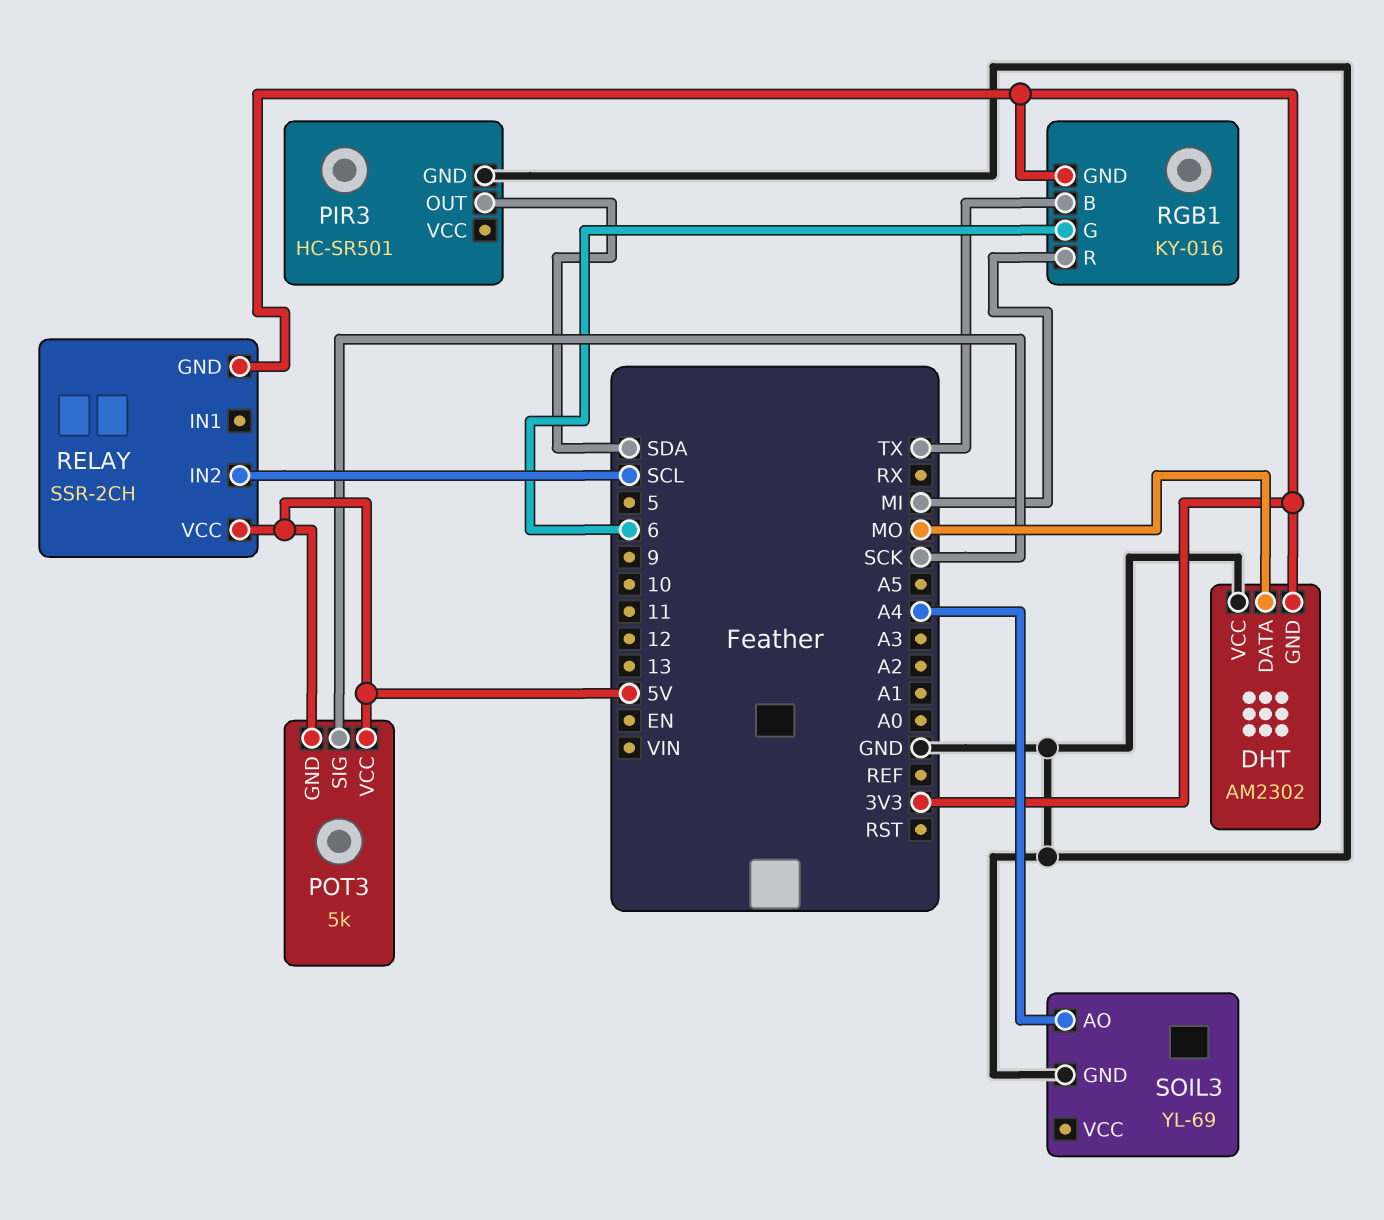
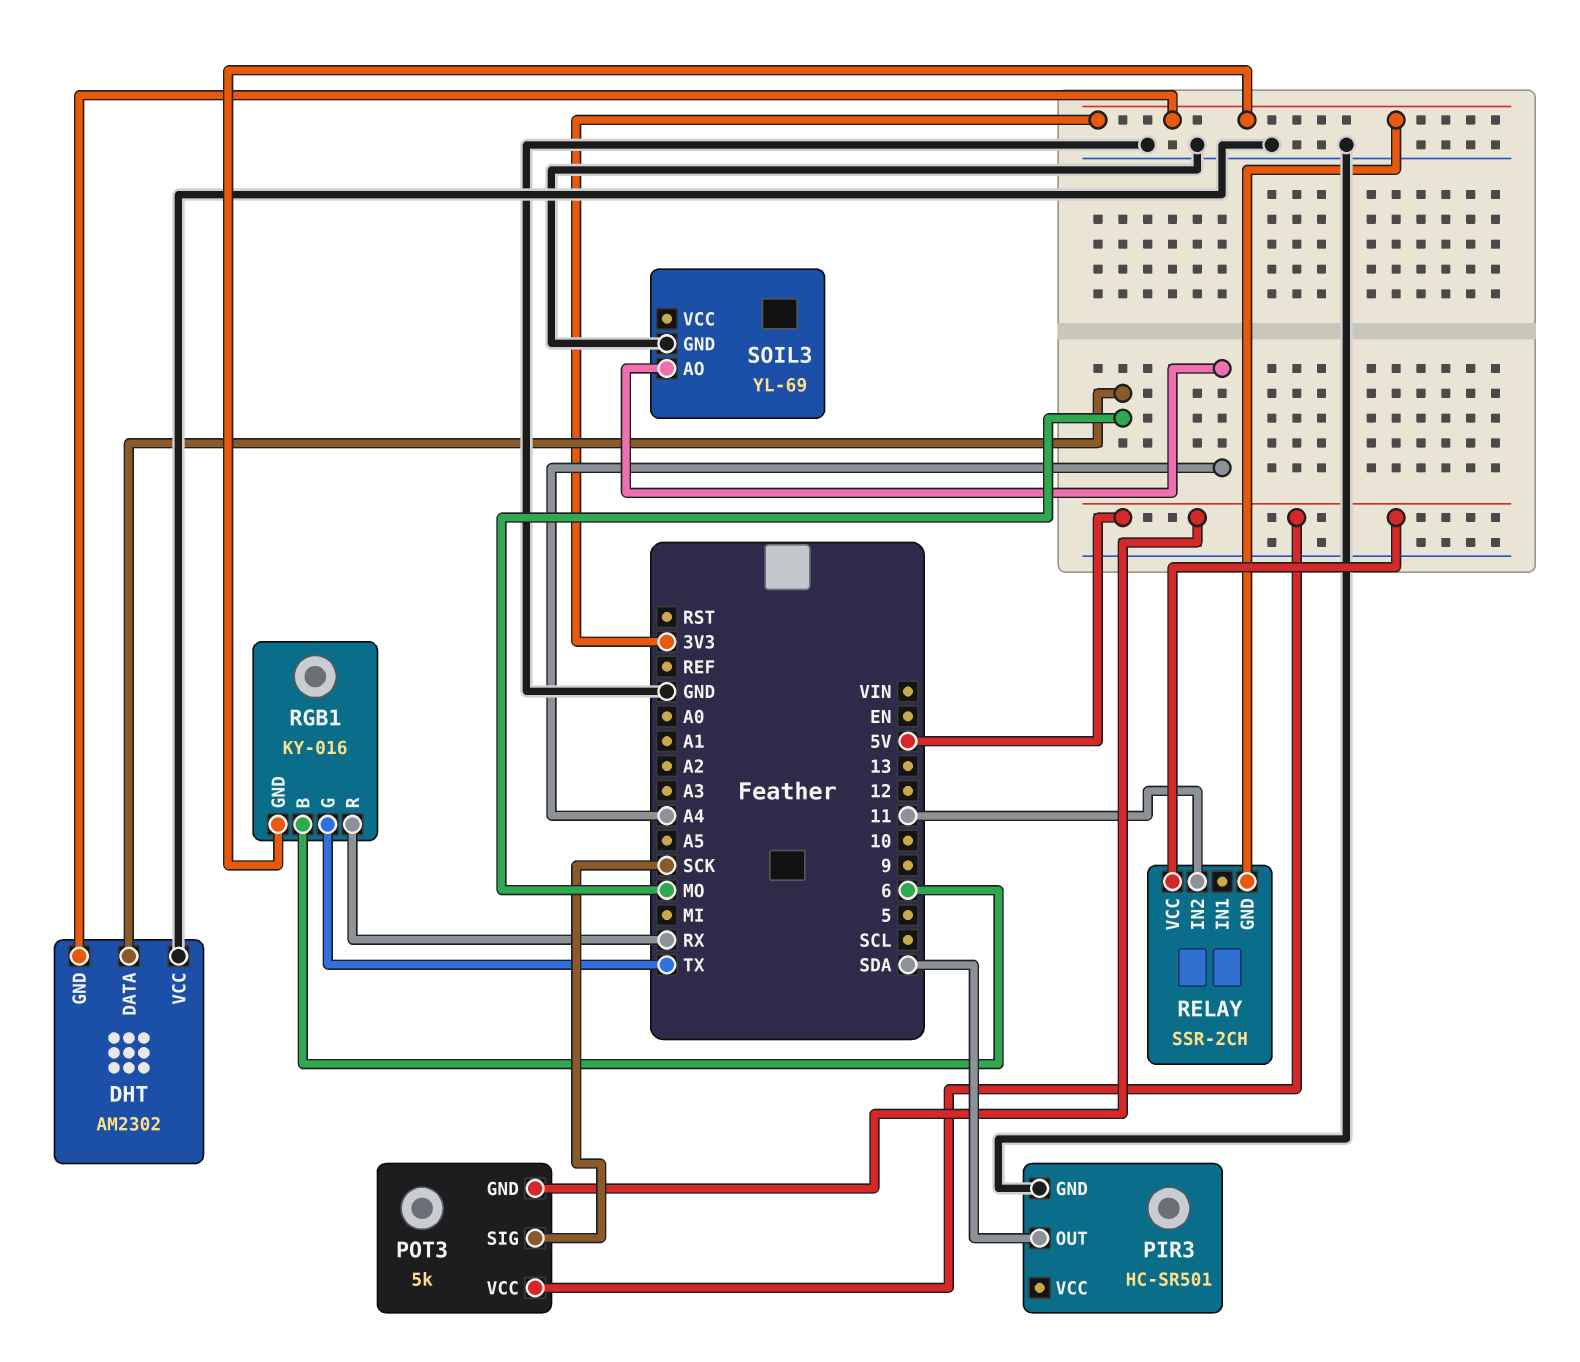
RELAY pin IN2: SCL -> 11
RGB1 pin B: TX -> 6
RGB1 pin G: 6 -> TX
RGB1 pin R: MI -> RX

